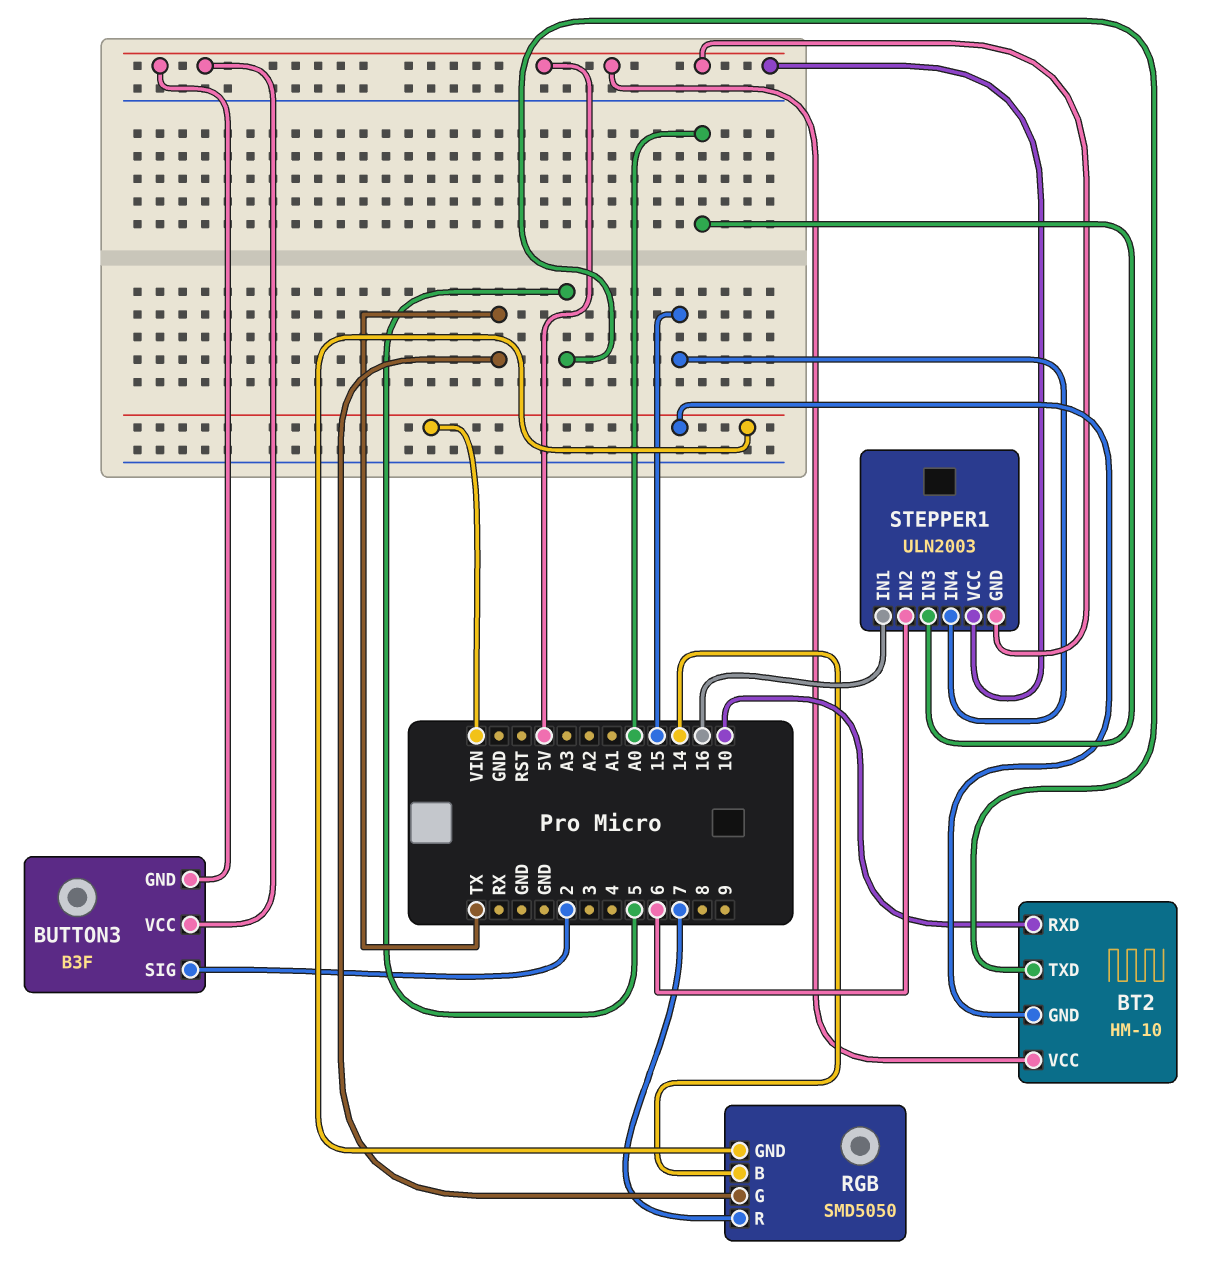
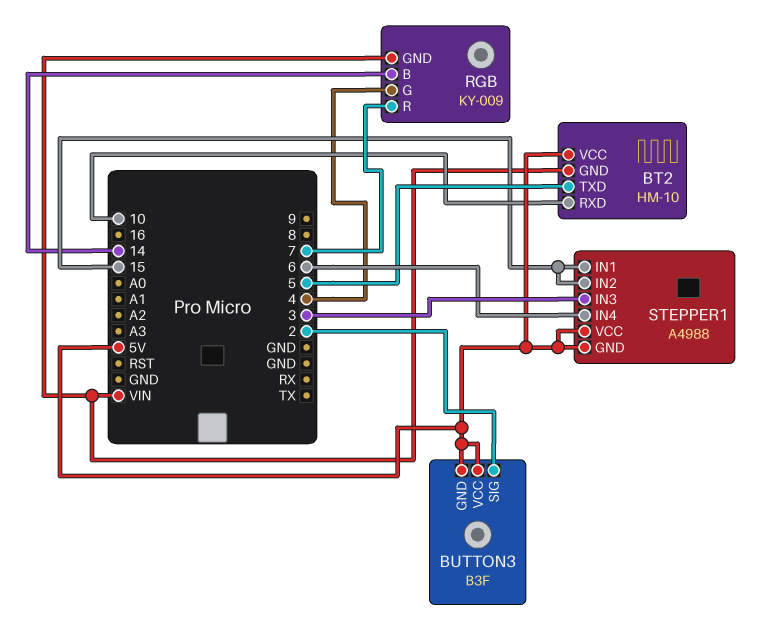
RGB: SMD5050 -> KY-009
RGB pin G: TX -> 4
STEPPER1: ULN2003 -> A4988
STEPPER1 pin IN1: 16 -> 15
STEPPER1 pin IN2: 6 -> 15
STEPPER1 pin IN3: A0 -> 3
STEPPER1 pin IN4: 15 -> 6

